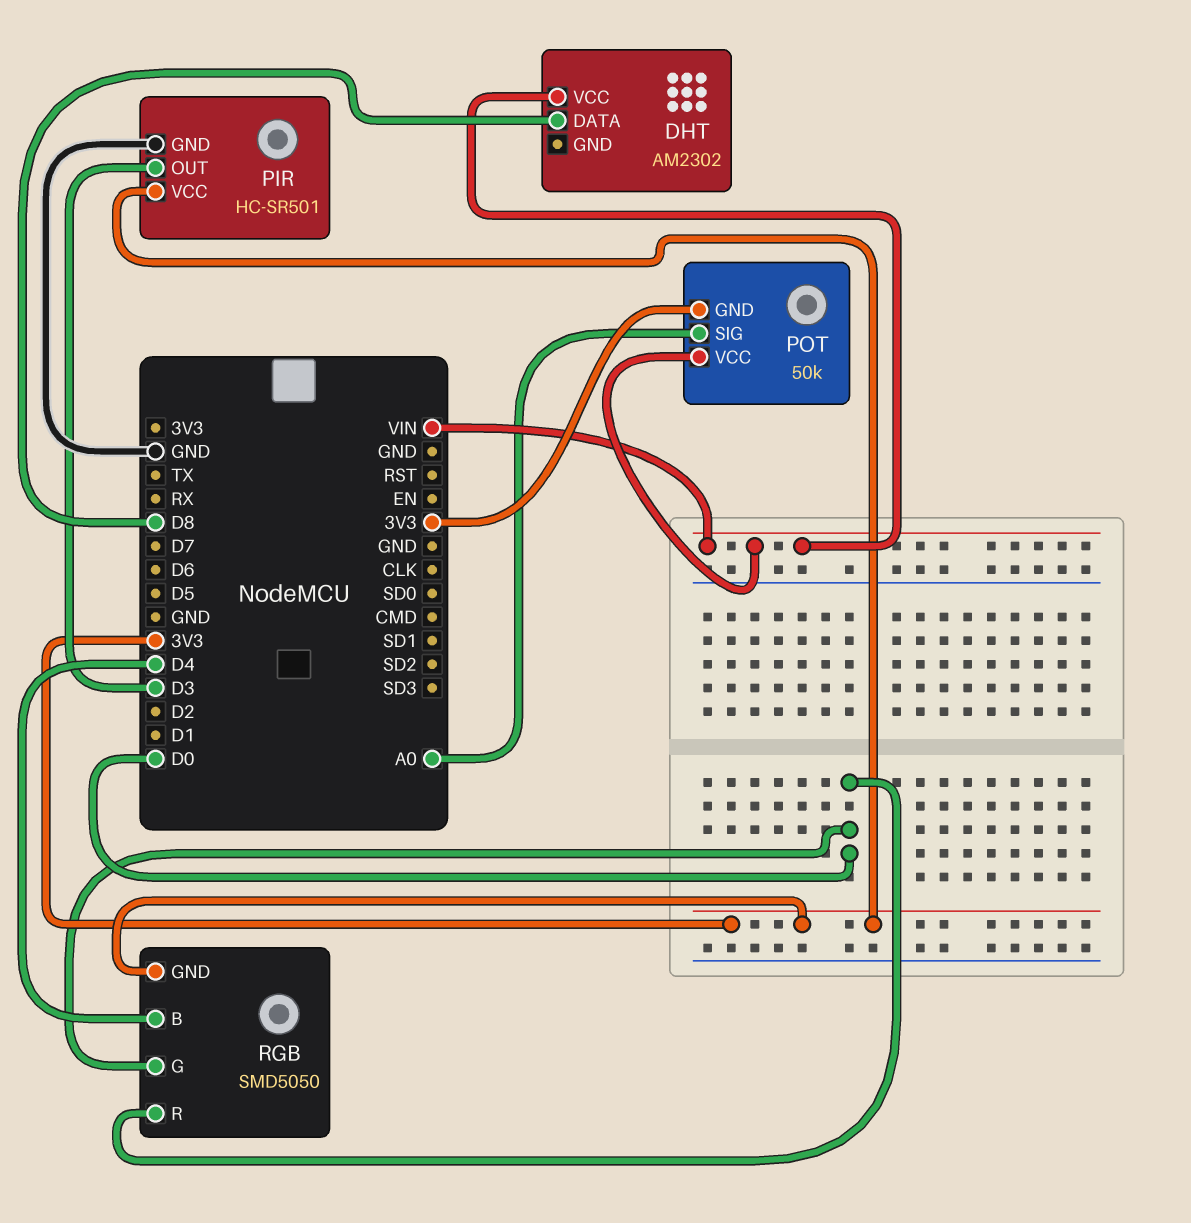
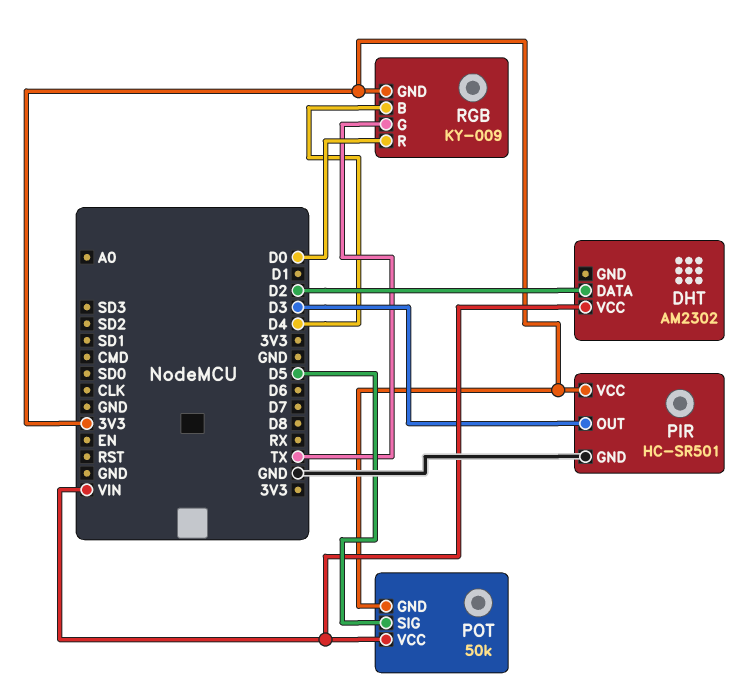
DHT pin DATA: D8 -> D2
POT pin SIG: A0 -> D5
RGB: SMD5050 -> KY-009
RGB pin G: D0 -> TX

